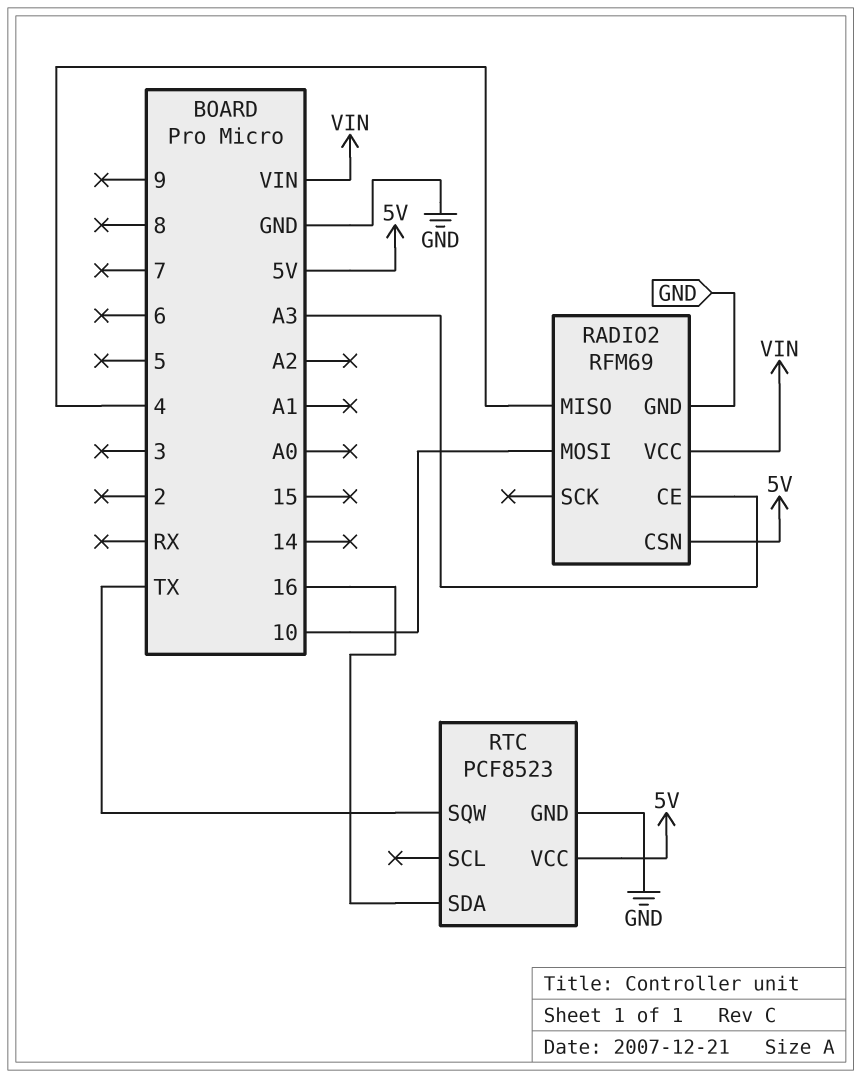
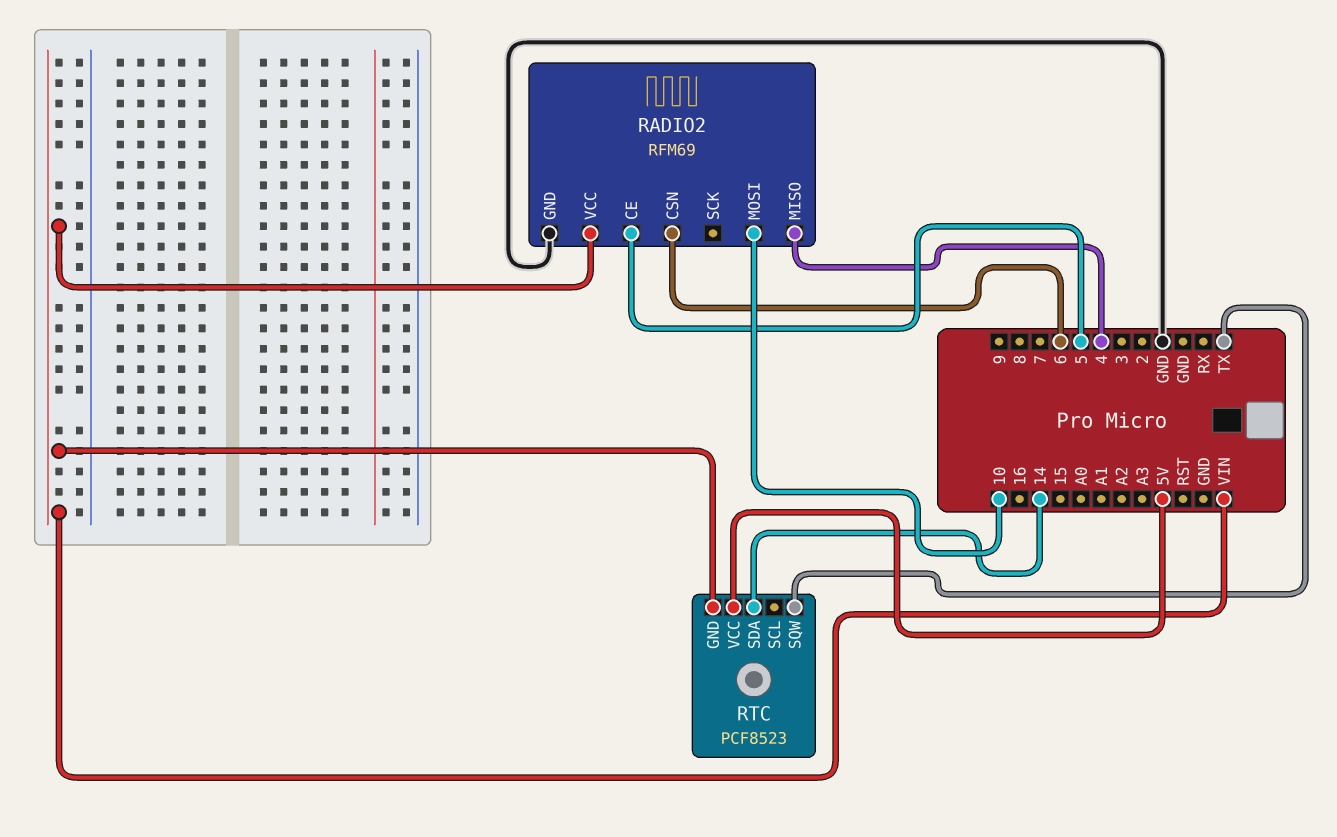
RADIO2 pin CE: A3 -> 5
RADIO2 pin CSN: 5V -> 6
RTC pin GND: GND -> VIN
RTC pin SDA: 16 -> 14

